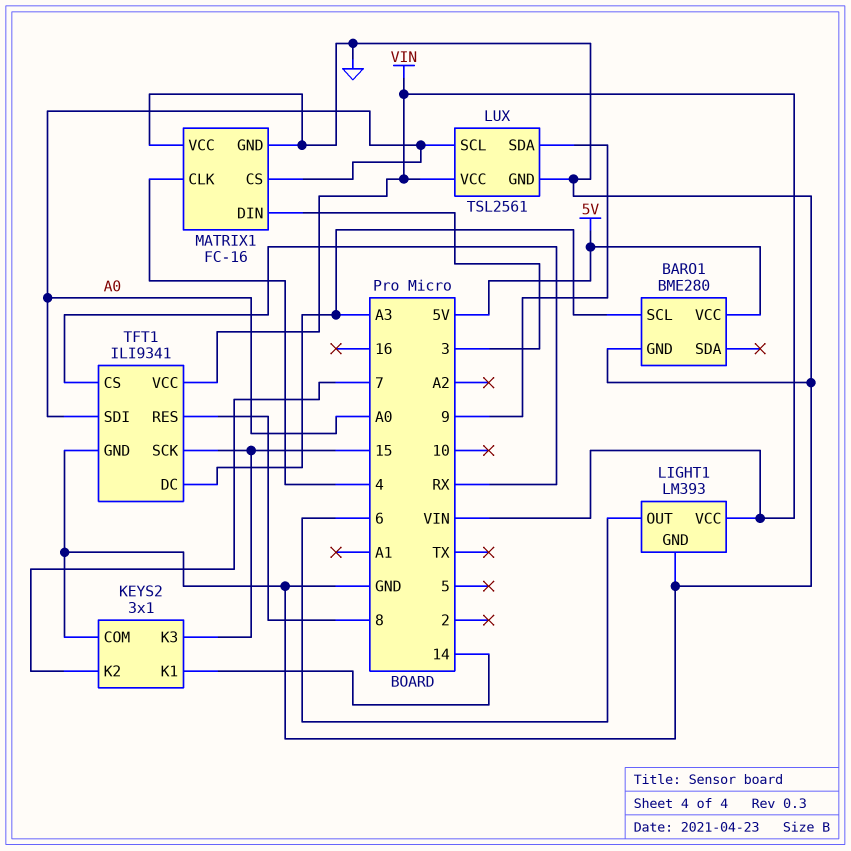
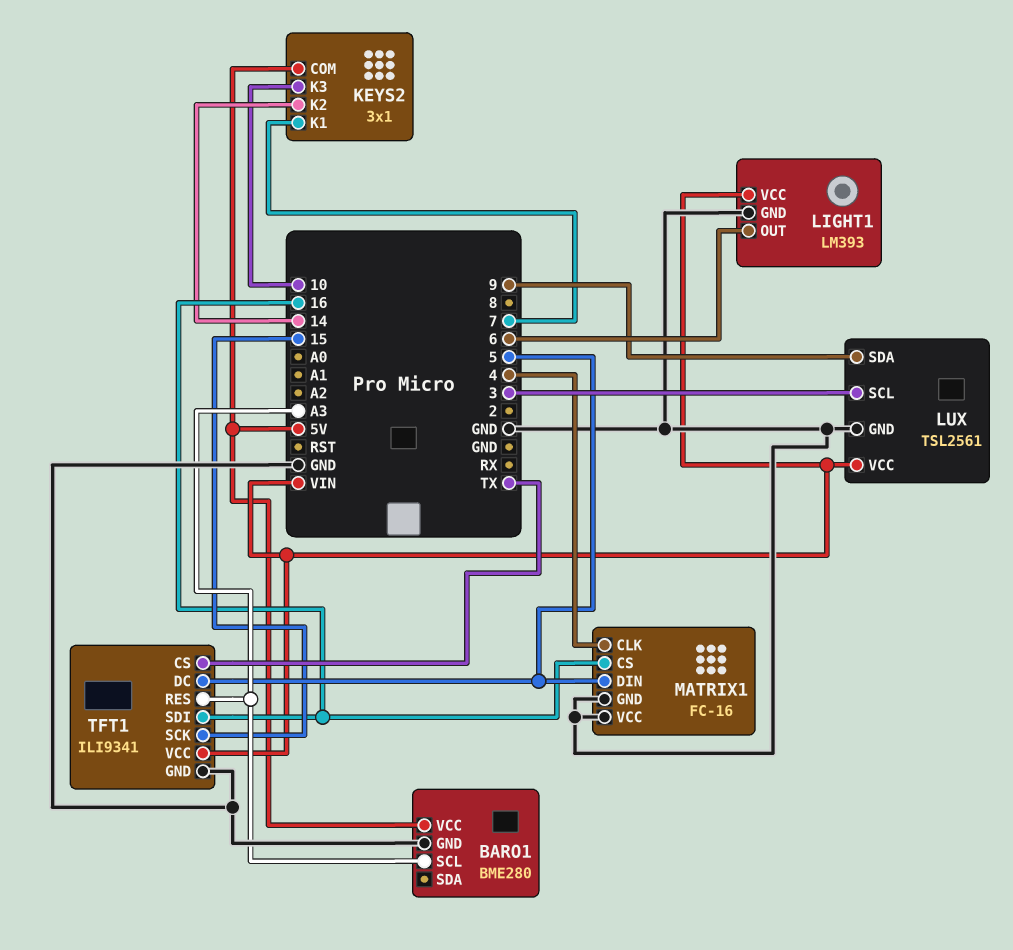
KEYS2 pin COM: GND -> 5V
KEYS2 pin K1: 14 -> 7
KEYS2 pin K2: 7 -> 14
KEYS2 pin K3: 15 -> 10
LUX pin SCL: A0 -> 3
MATRIX1 pin CS: A0 -> 16
MATRIX1 pin DIN: 3 -> 5
TFT1 pin CS: RX -> TX
TFT1 pin DC: A3 -> 5
TFT1 pin RES: 8 -> A3
TFT1 pin SDI: A0 -> 16

